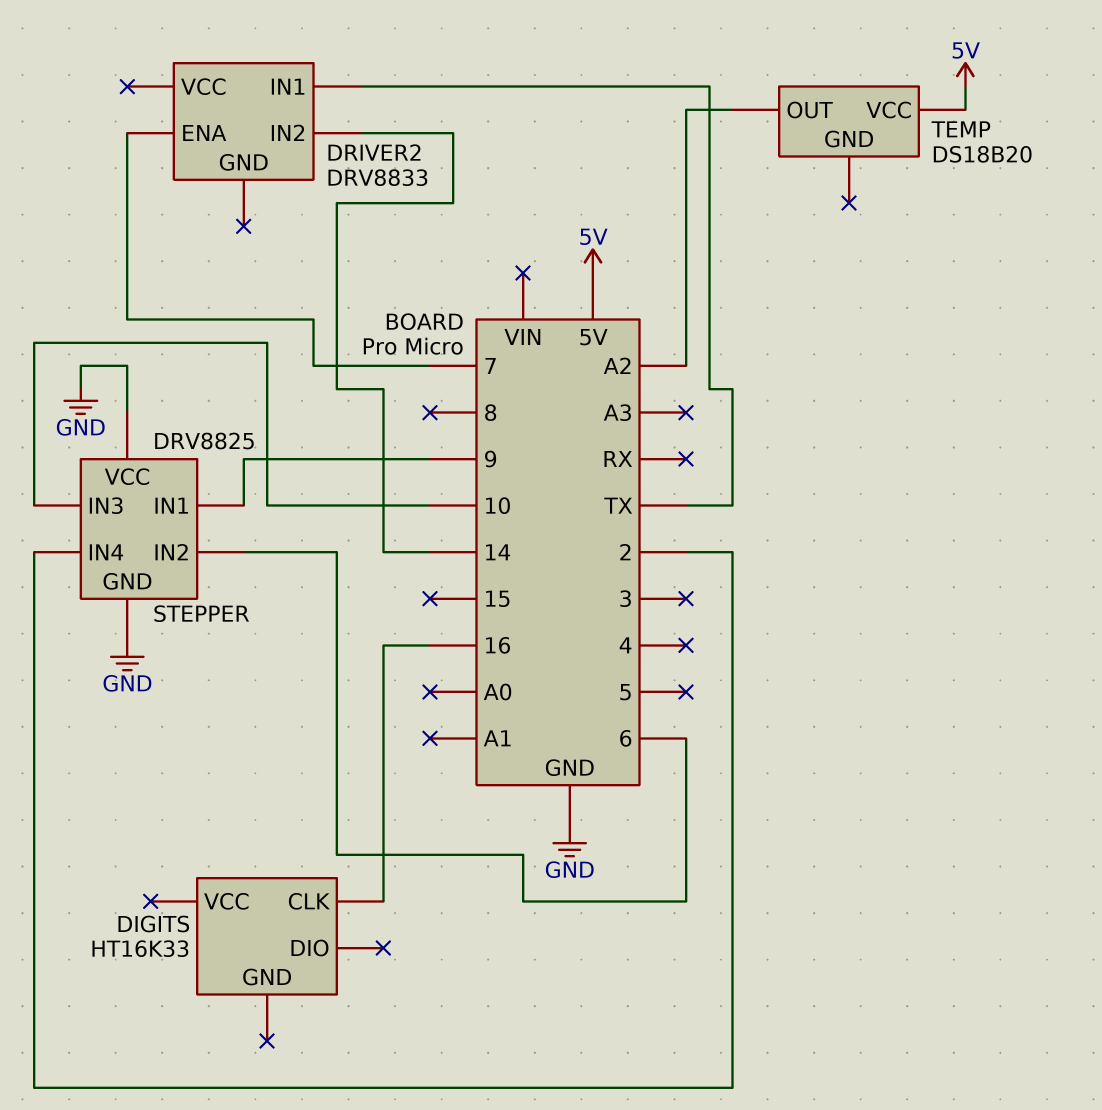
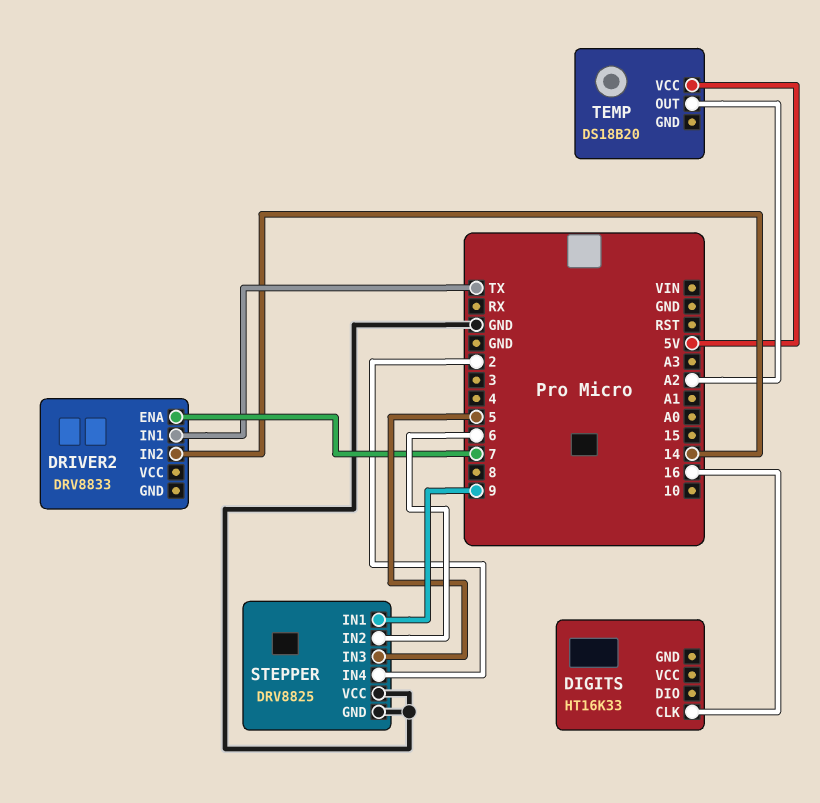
STEPPER pin IN3: 10 -> 5

